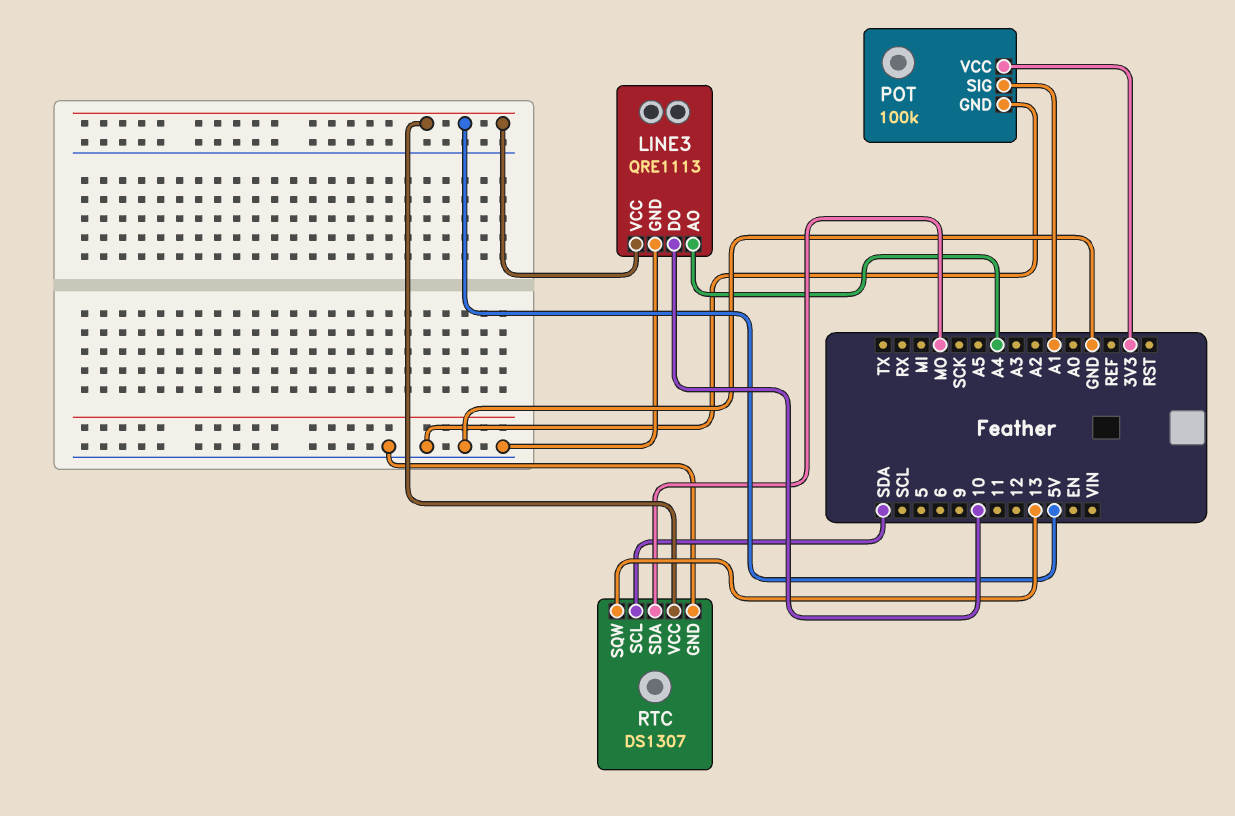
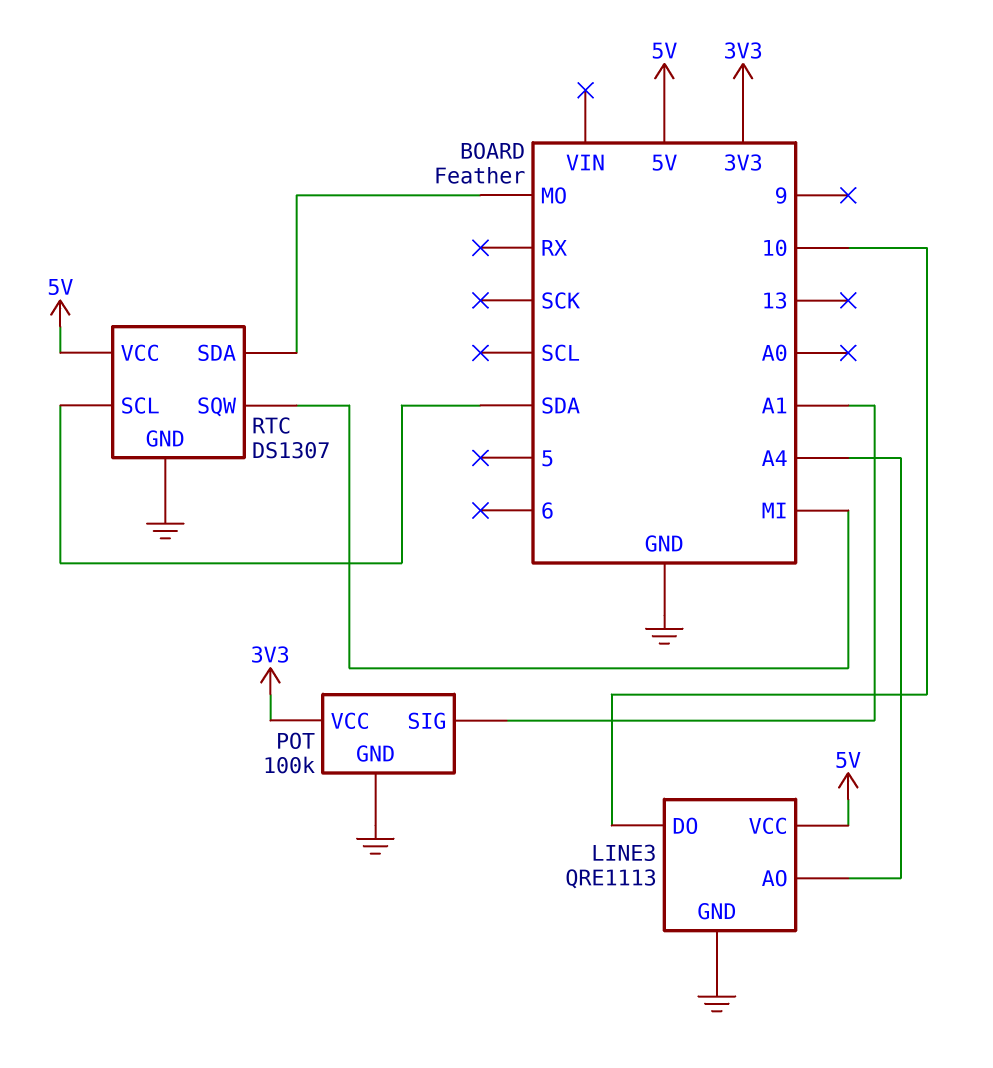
RTC pin SQW: 13 -> MI

